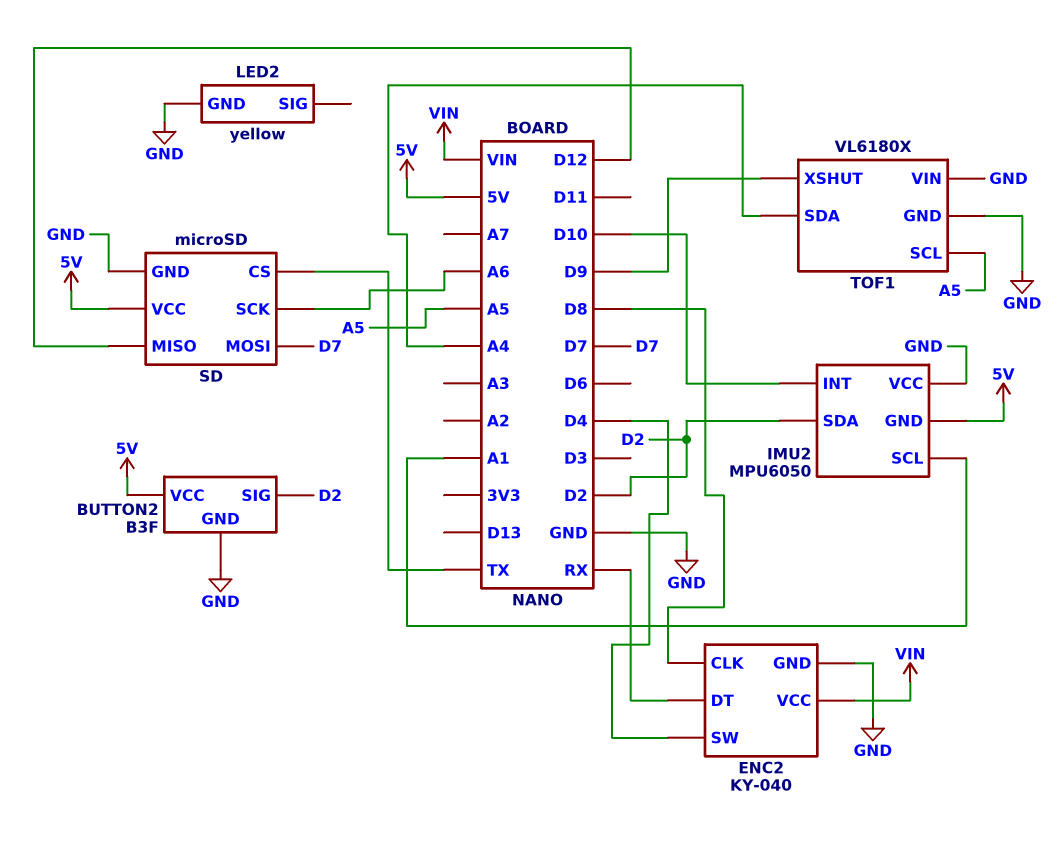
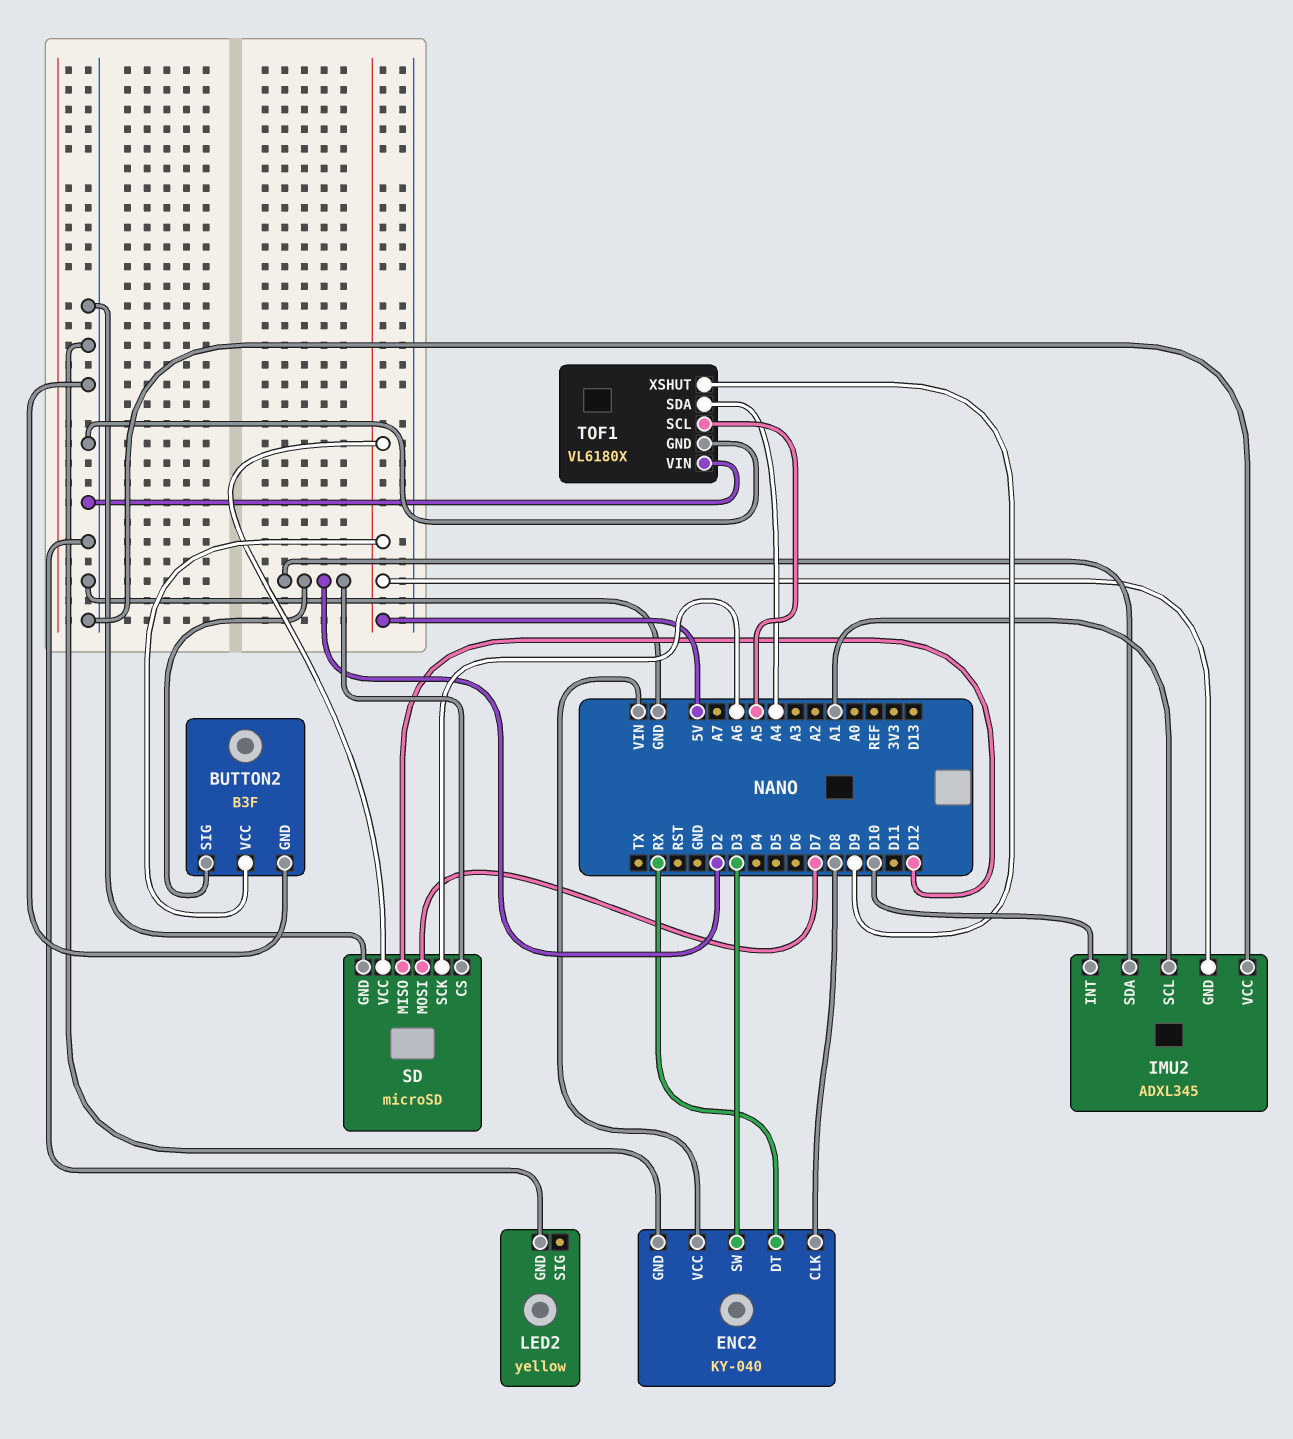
ENC2 pin SW: D4 -> D3
IMU2: MPU6050 -> ADXL345
SD pin CS: TX -> D2

